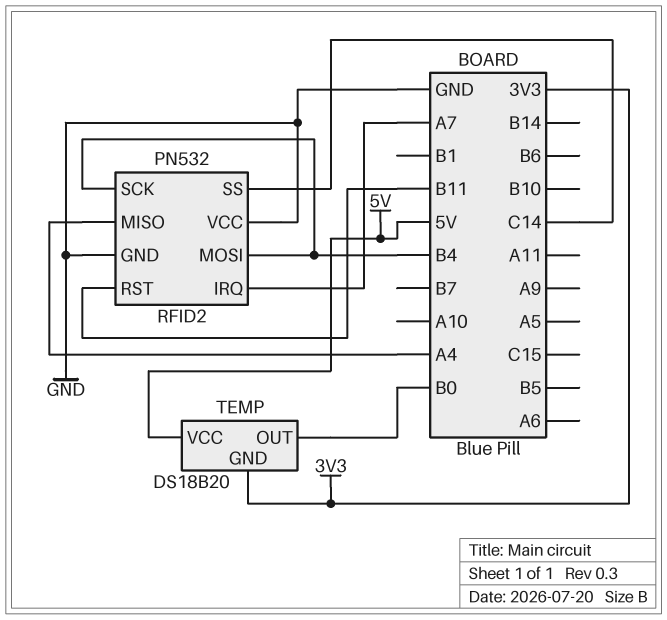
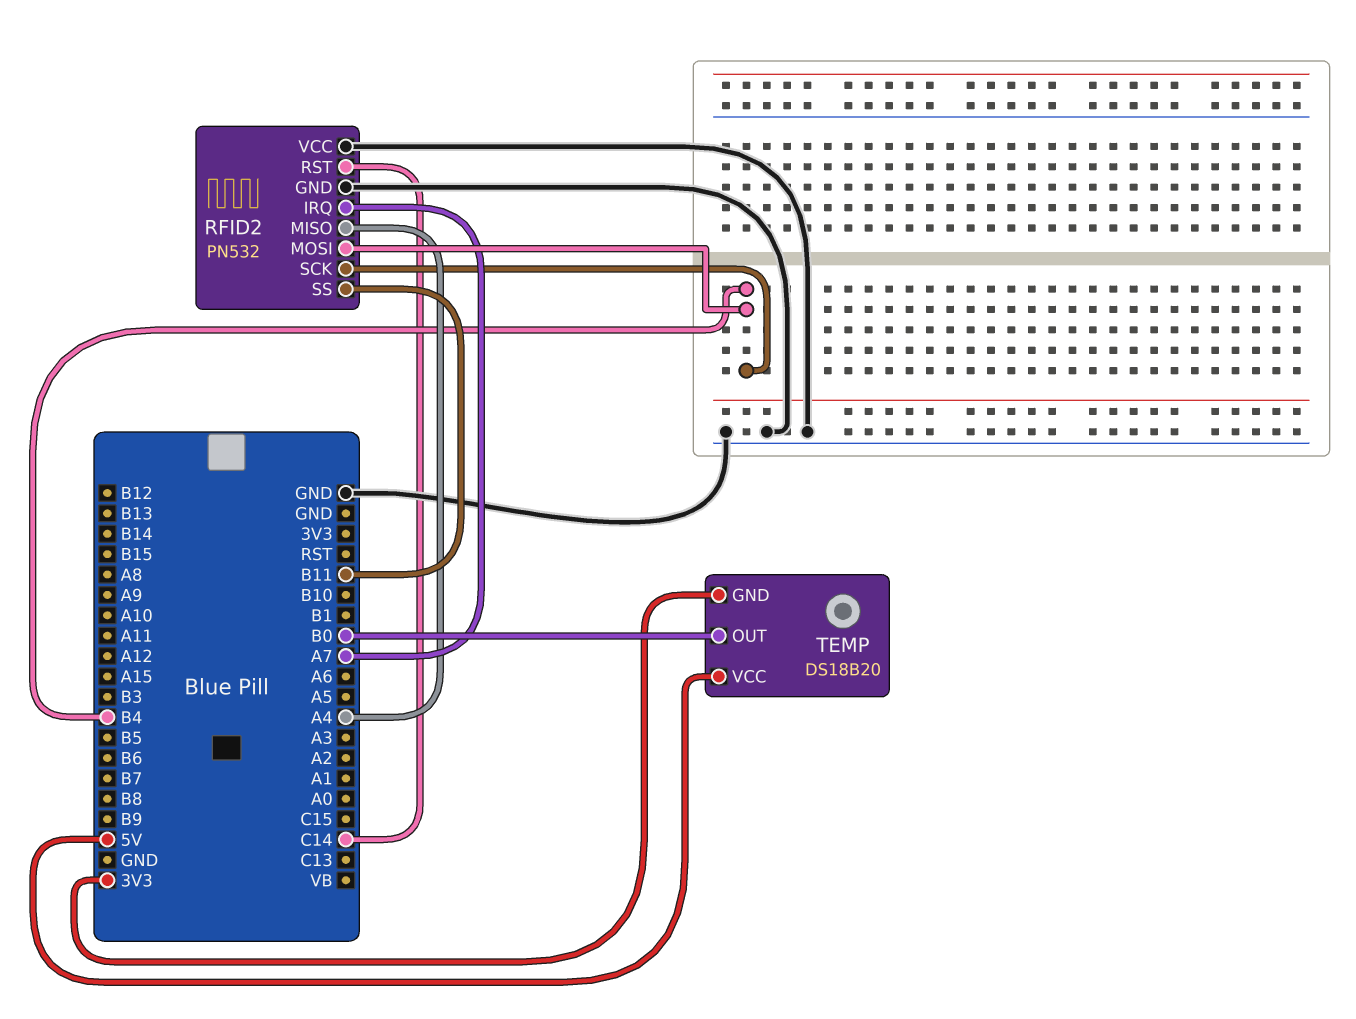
RFID2 pin RST: B11 -> C14
RFID2 pin SS: C14 -> B11

